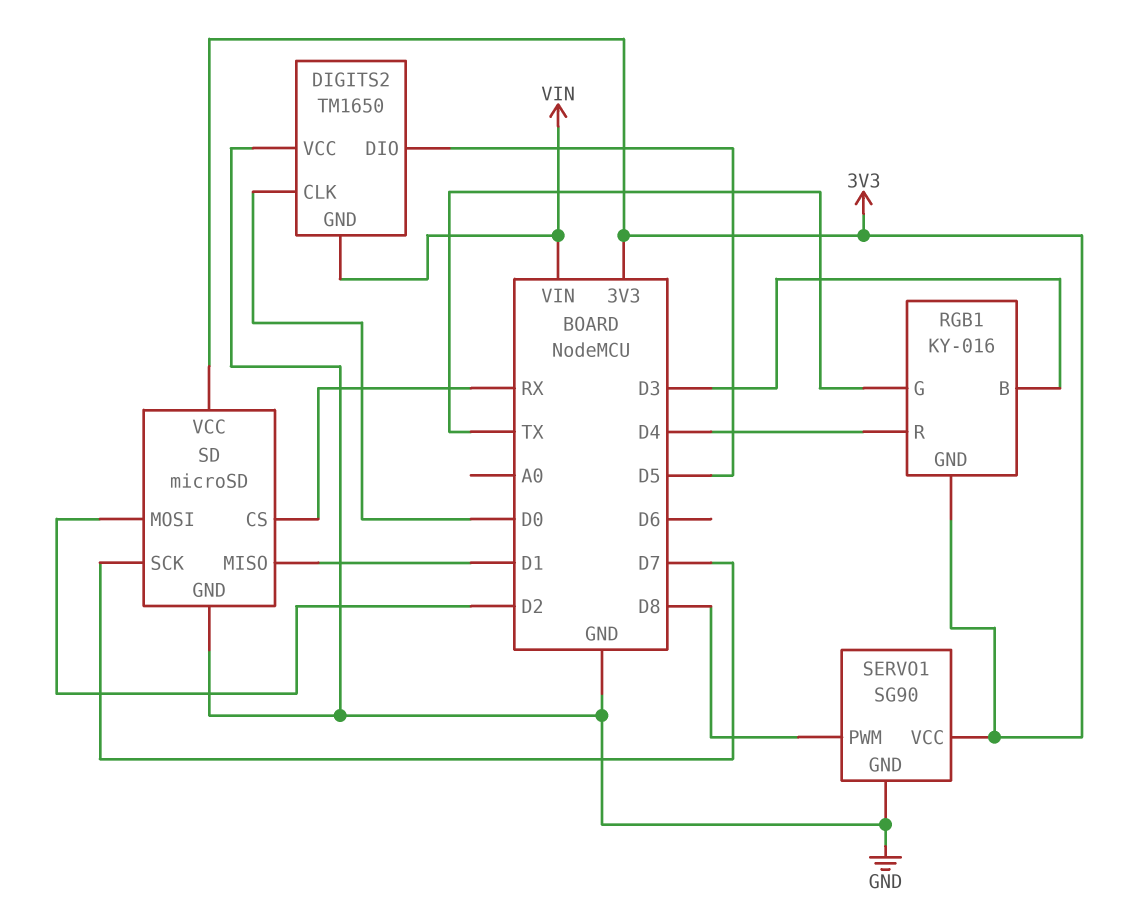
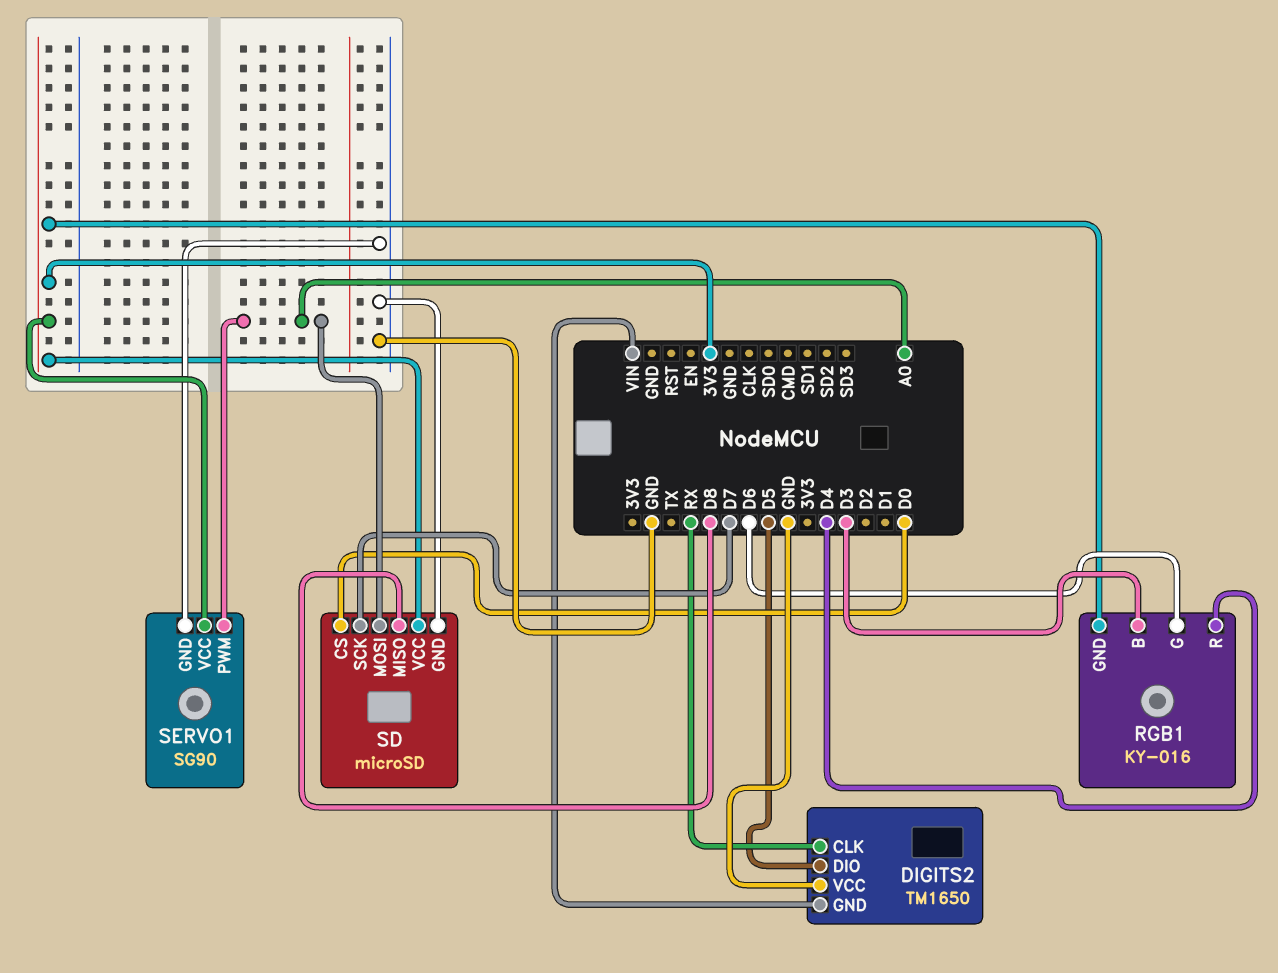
DIGITS2 pin CLK: D0 -> RX
RGB1 pin G: TX -> D6
SD pin CS: RX -> D0
SD pin MISO: D1 -> D8
SD pin MOSI: D2 -> A0
SERVO1 pin PWM: D8 -> A0

